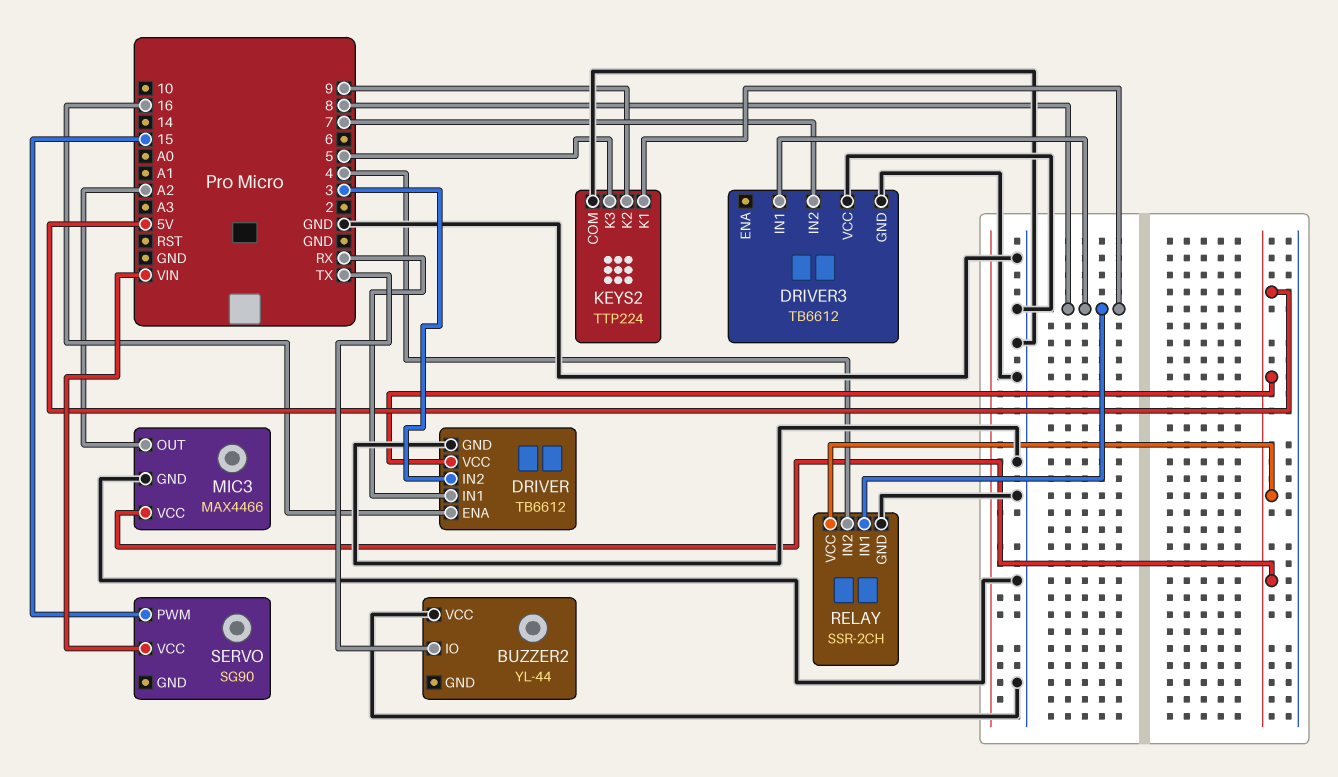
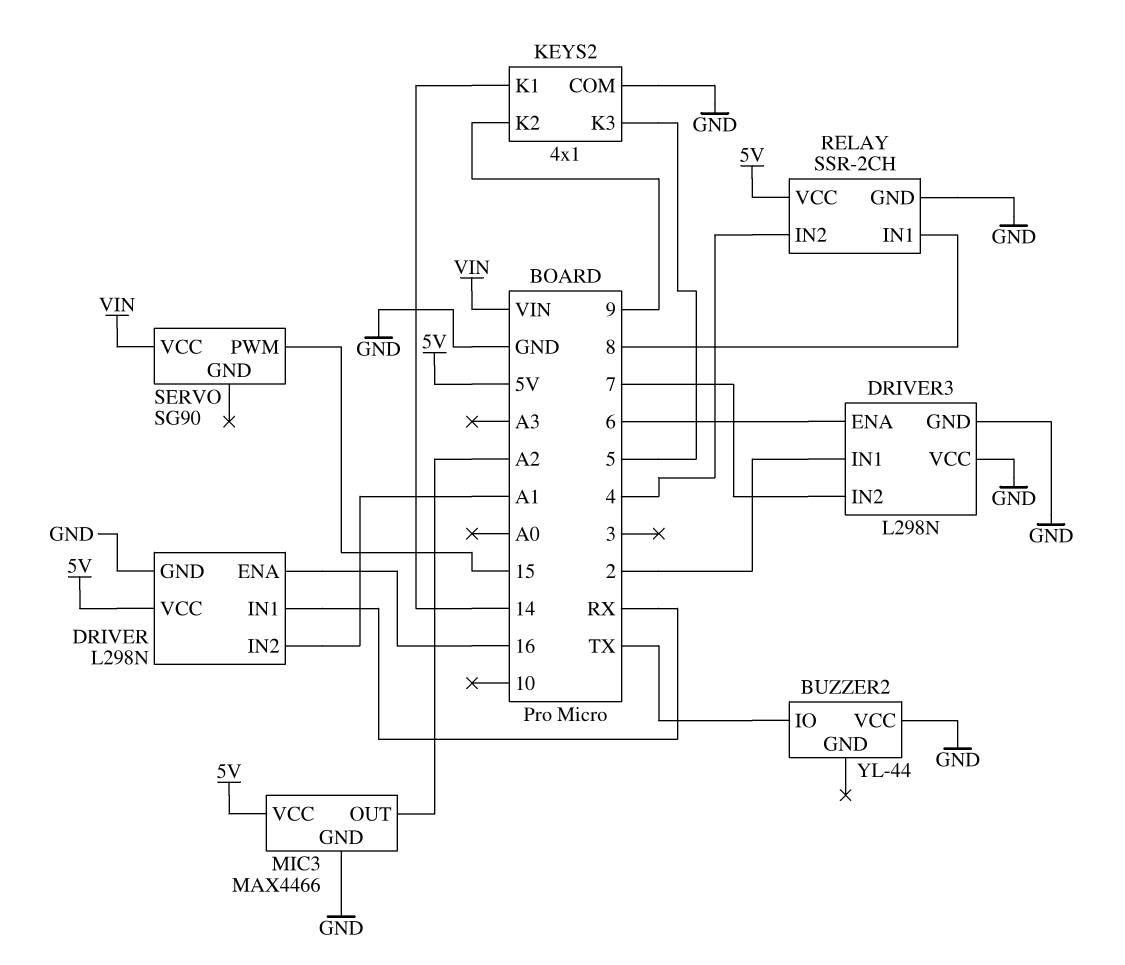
DRIVER: TB6612 -> L298N
DRIVER pin IN2: 3 -> A1
DRIVER3: TB6612 -> L298N
DRIVER3 pin ENA: none -> 6
DRIVER3 pin IN1: 8 -> 2
KEYS2: TTP224 -> 4x1
KEYS2 pin K1: 8 -> 14

